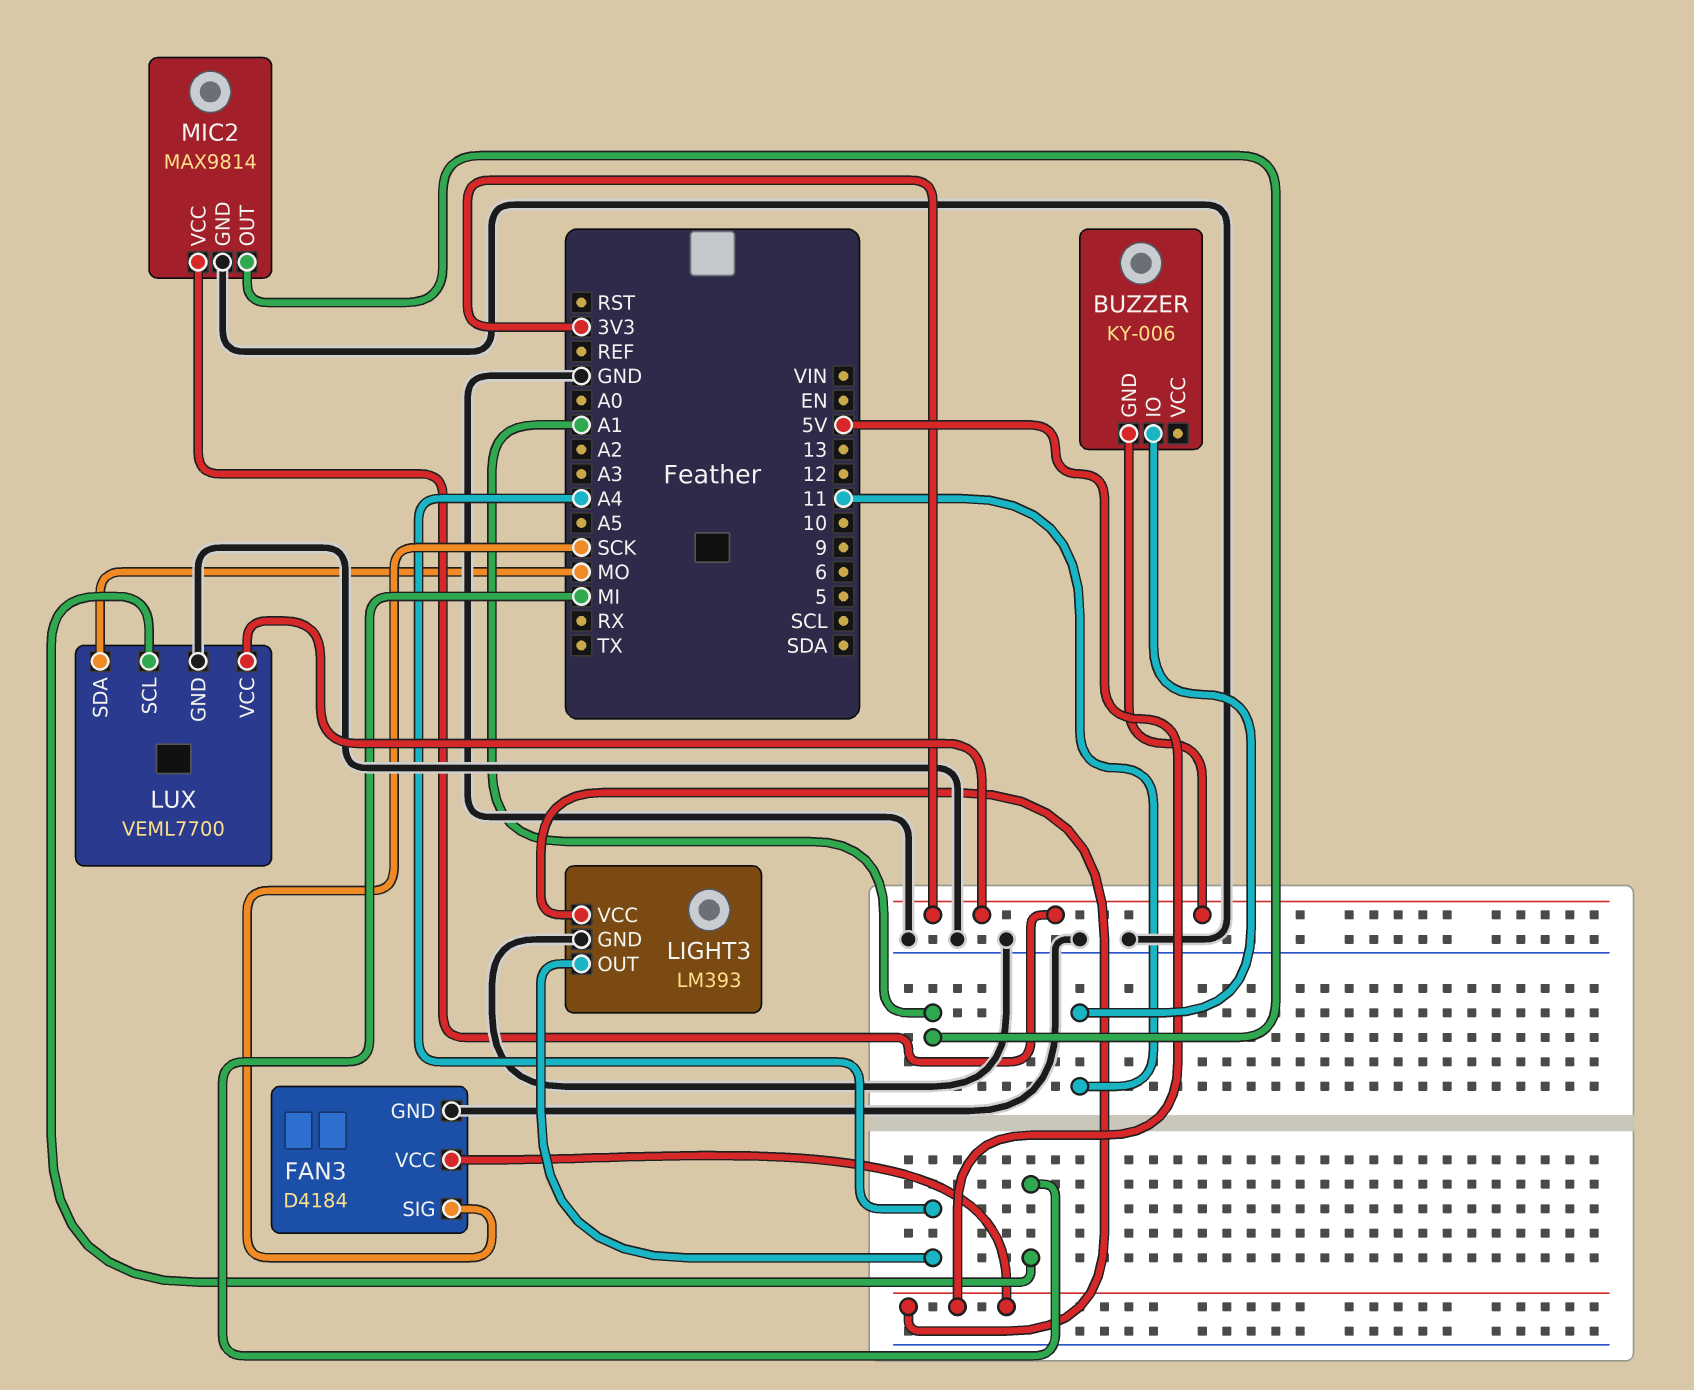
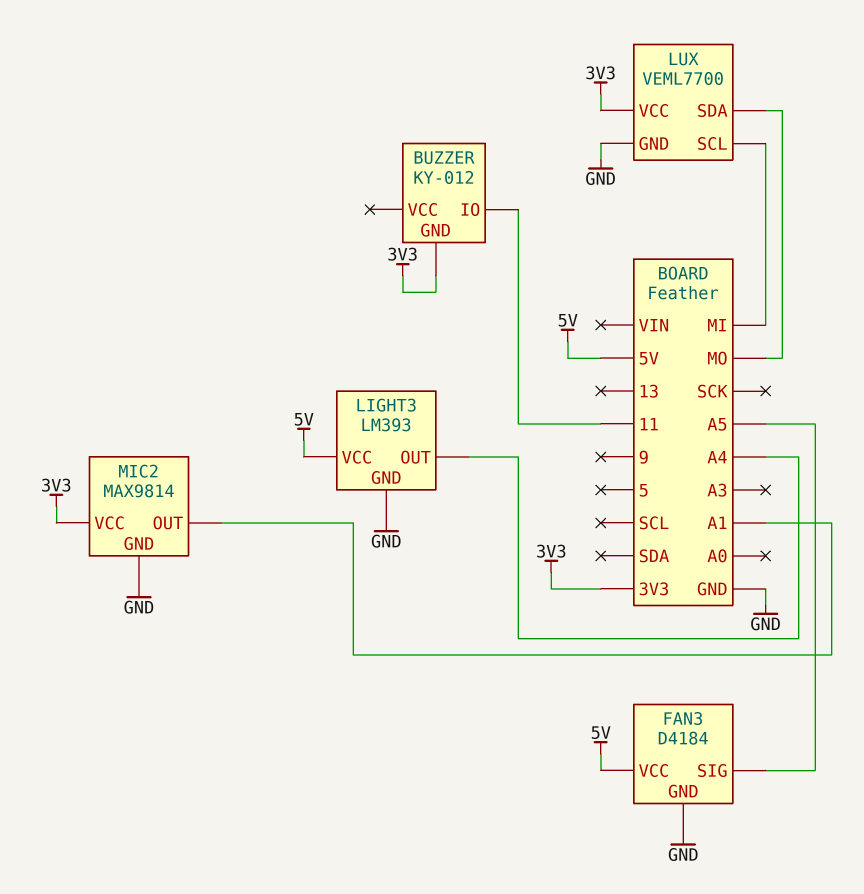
BUZZER: KY-006 -> KY-012
FAN3 pin SIG: SCK -> A5

